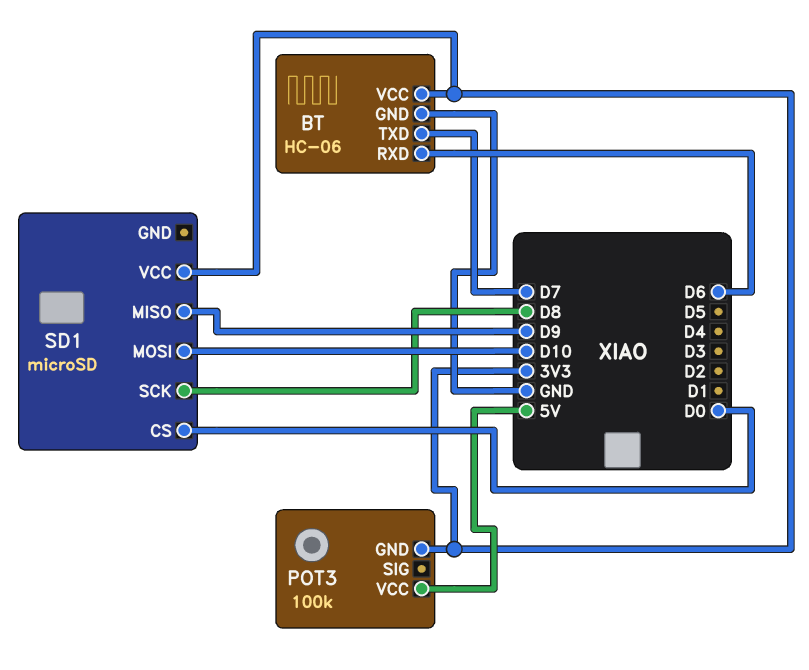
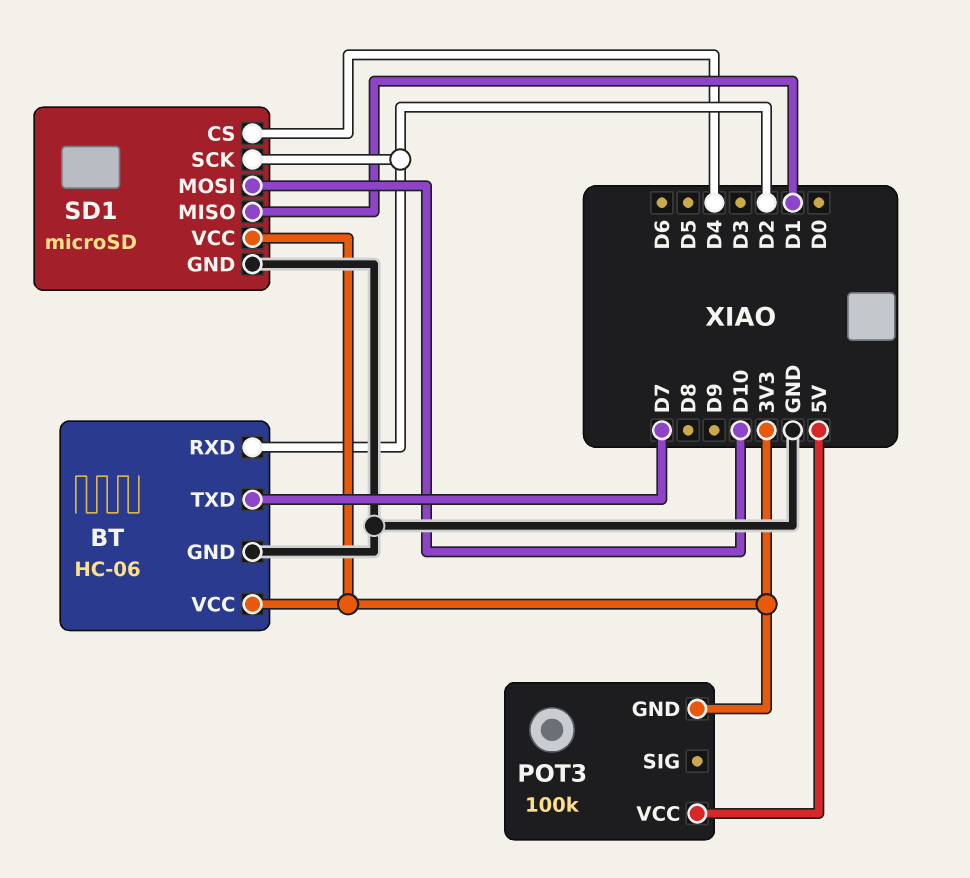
BT pin RXD: D6 -> D2
SD1 pin CS: D0 -> D4
SD1 pin GND: none -> GND
SD1 pin MISO: D9 -> D1
SD1 pin SCK: D8 -> D2

